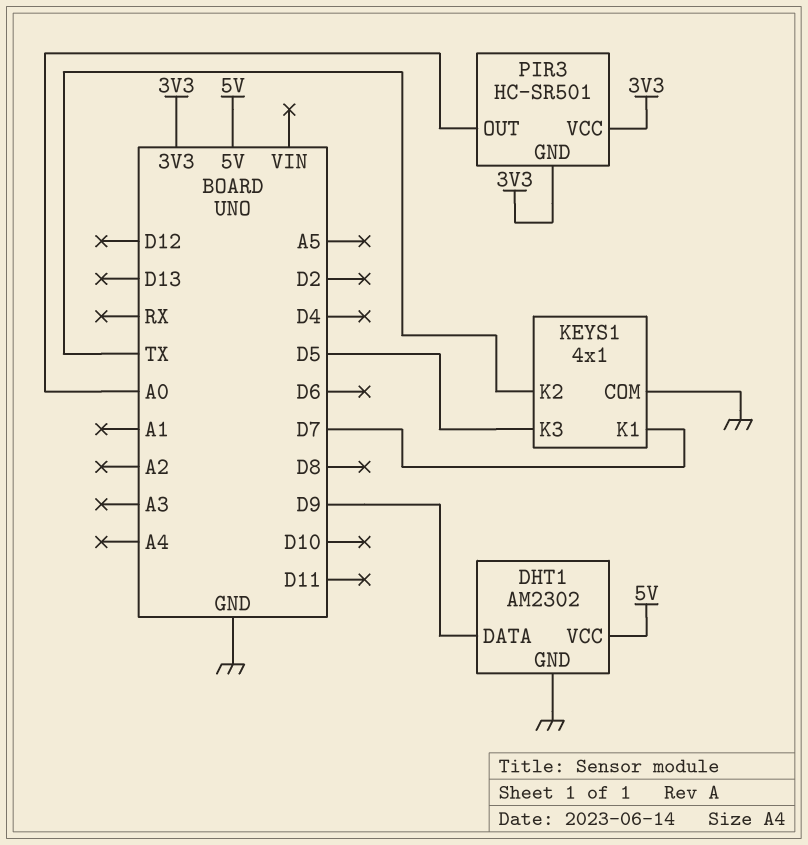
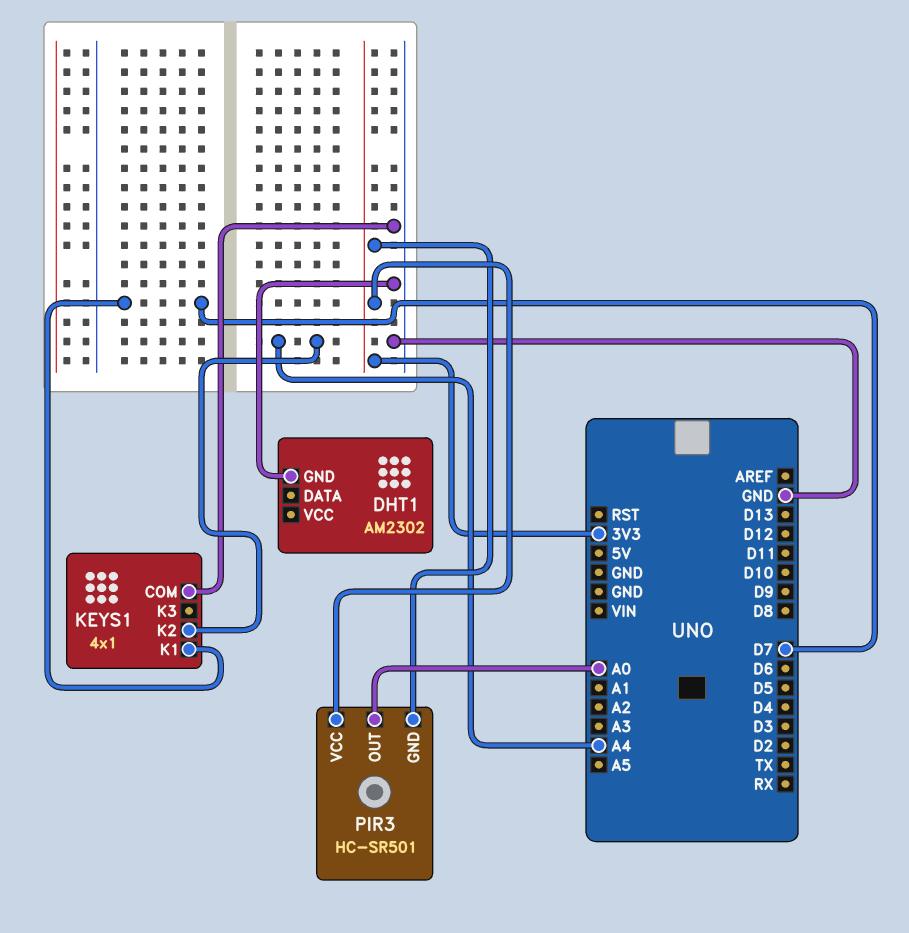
DHT1 pin DATA: D9 -> none
DHT1 pin VCC: 5V -> none
KEYS1 pin K2: TX -> A4
KEYS1 pin K3: D5 -> none

